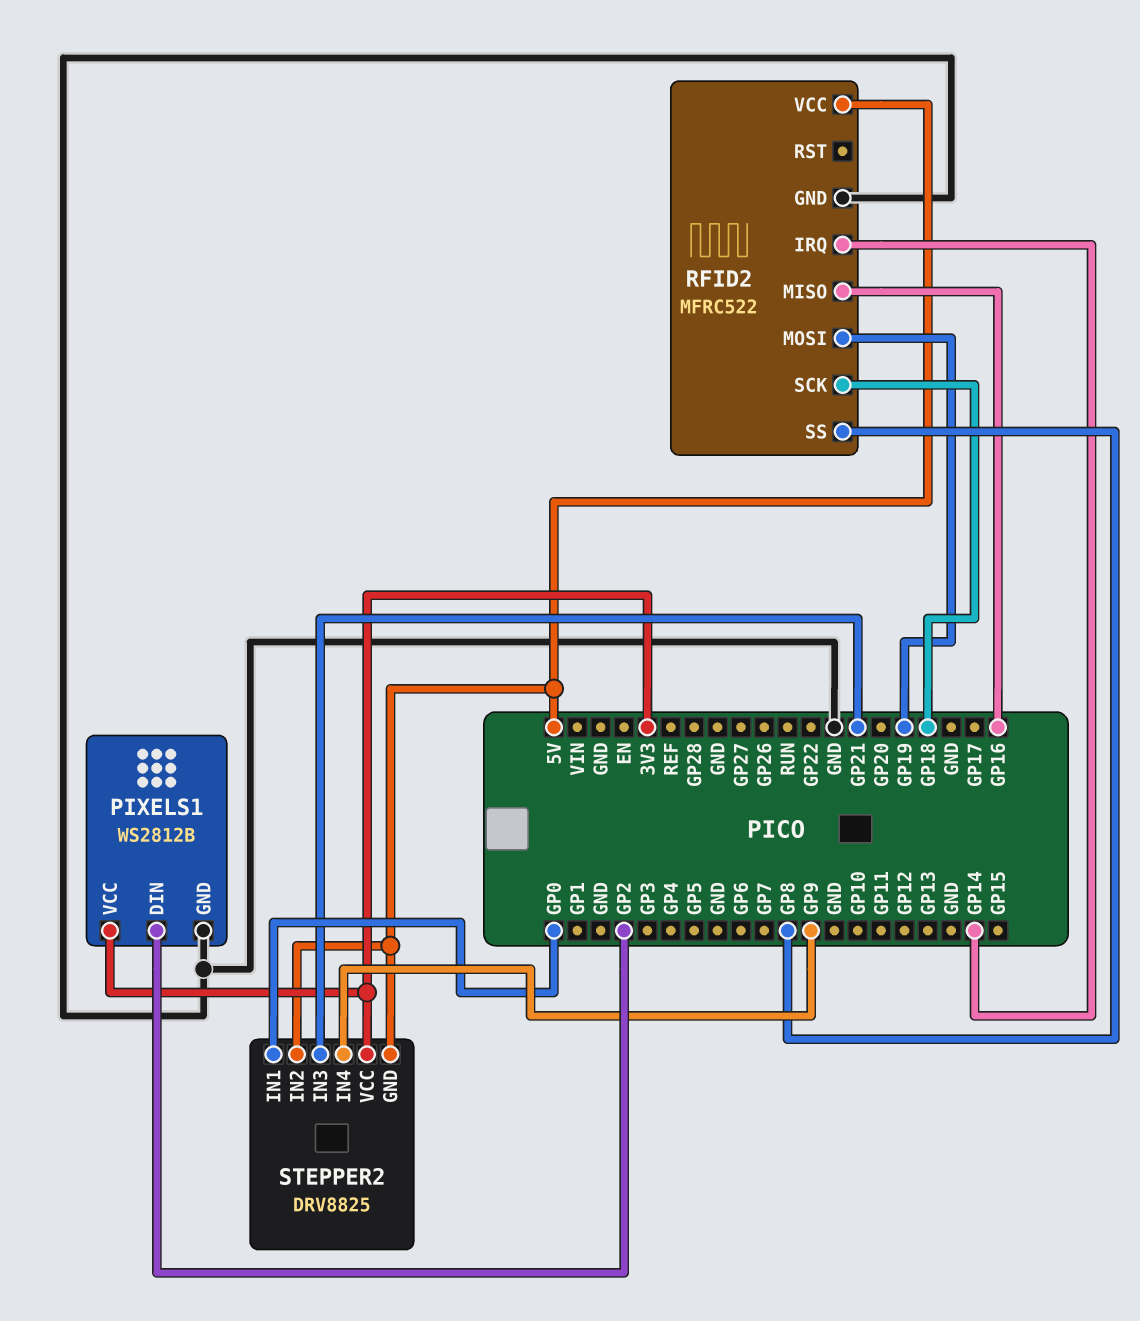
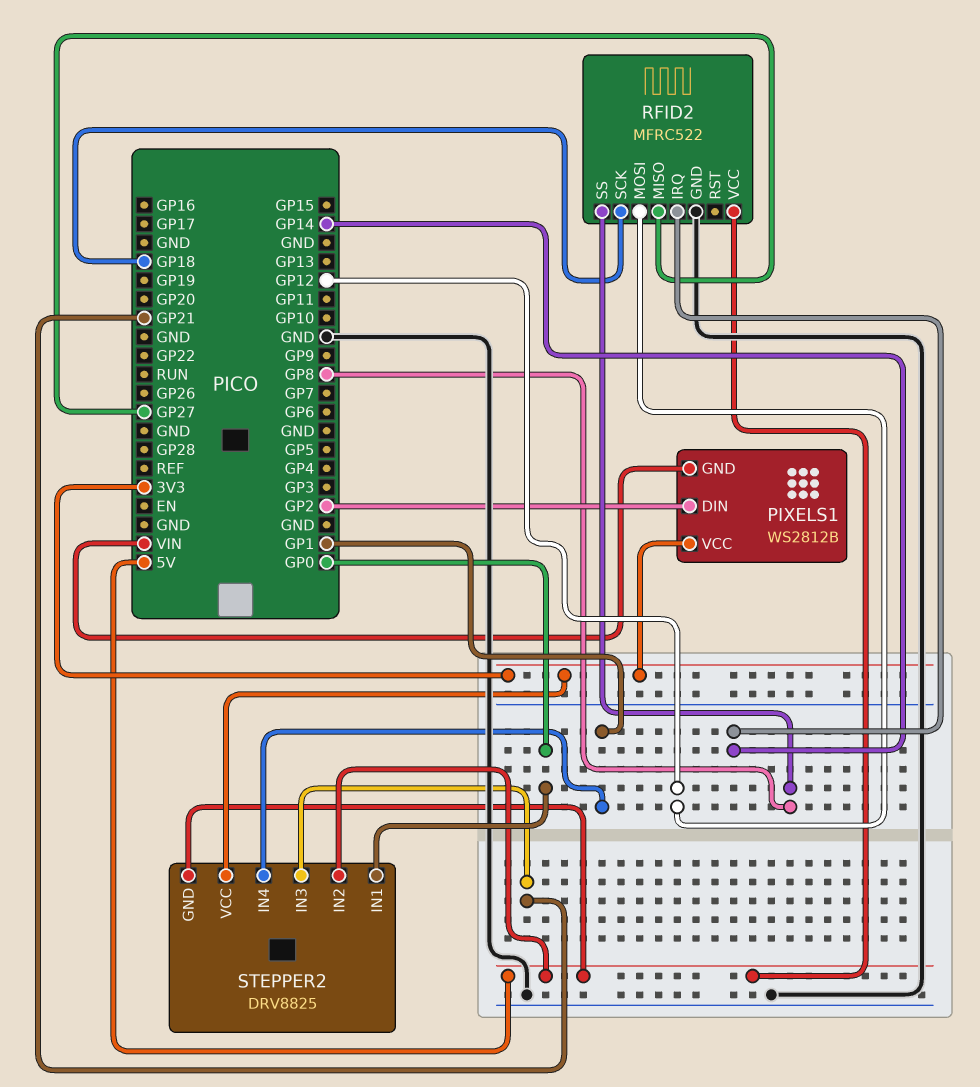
PIXELS1 pin GND: GND -> VIN
RFID2 pin MISO: GP16 -> GP27
RFID2 pin MOSI: GP19 -> GP12
STEPPER2 pin IN4: GP9 -> GP1

